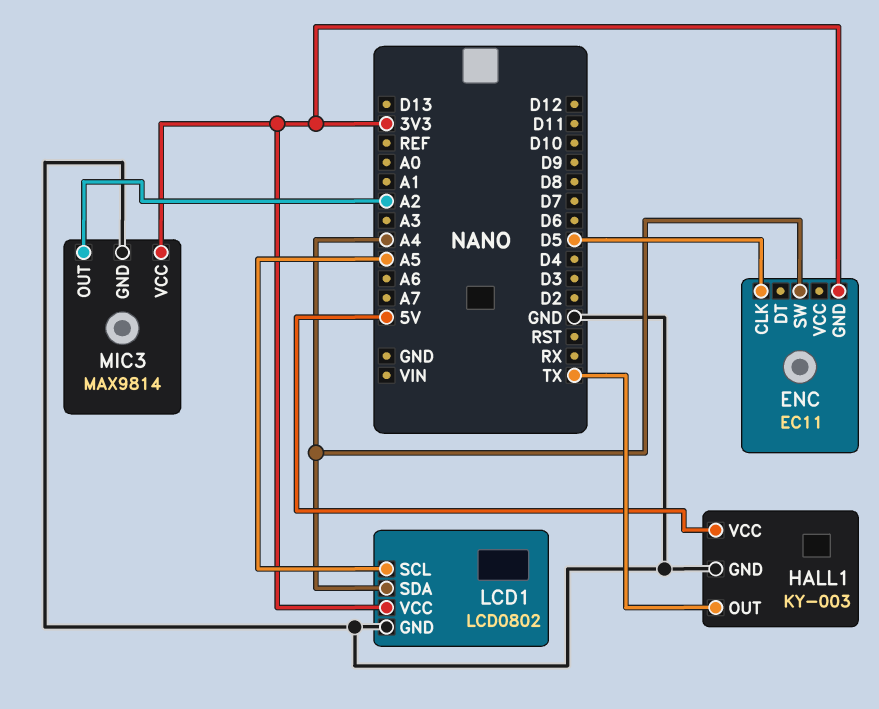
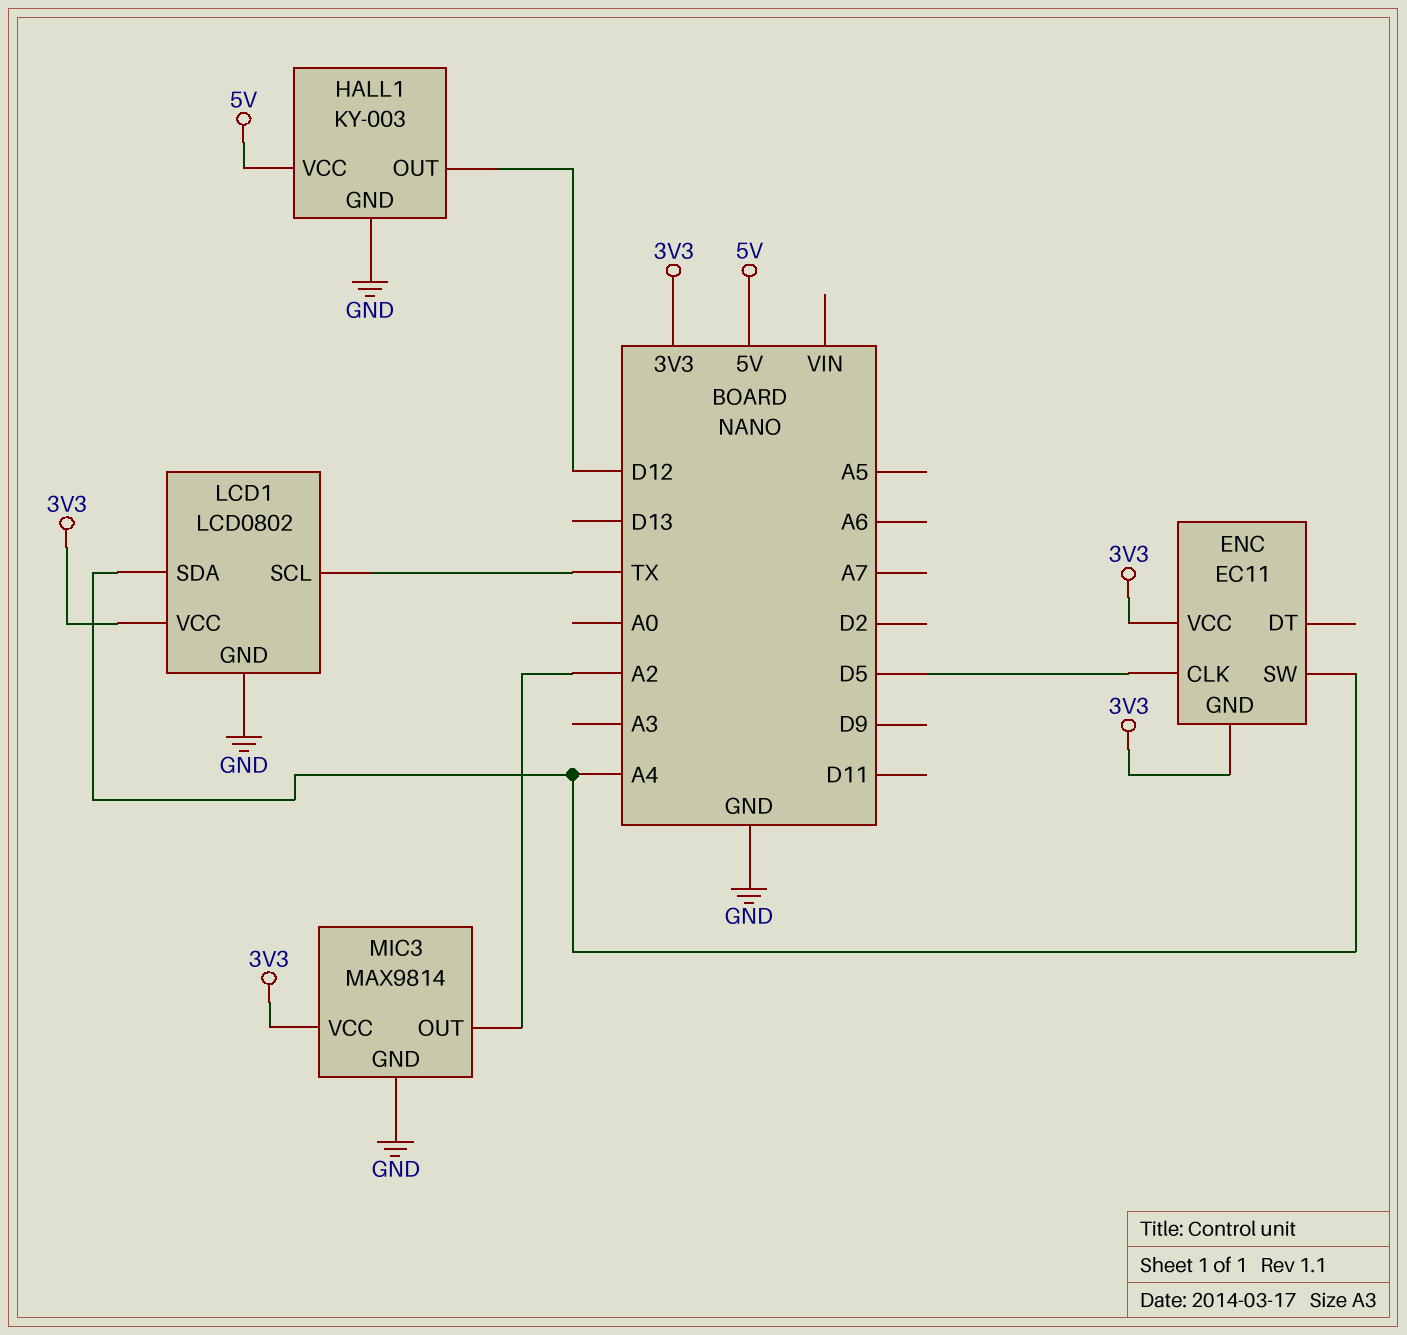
ENC pin VCC: none -> 3V3
HALL1 pin OUT: TX -> D12
LCD1 pin SCL: A5 -> TX

